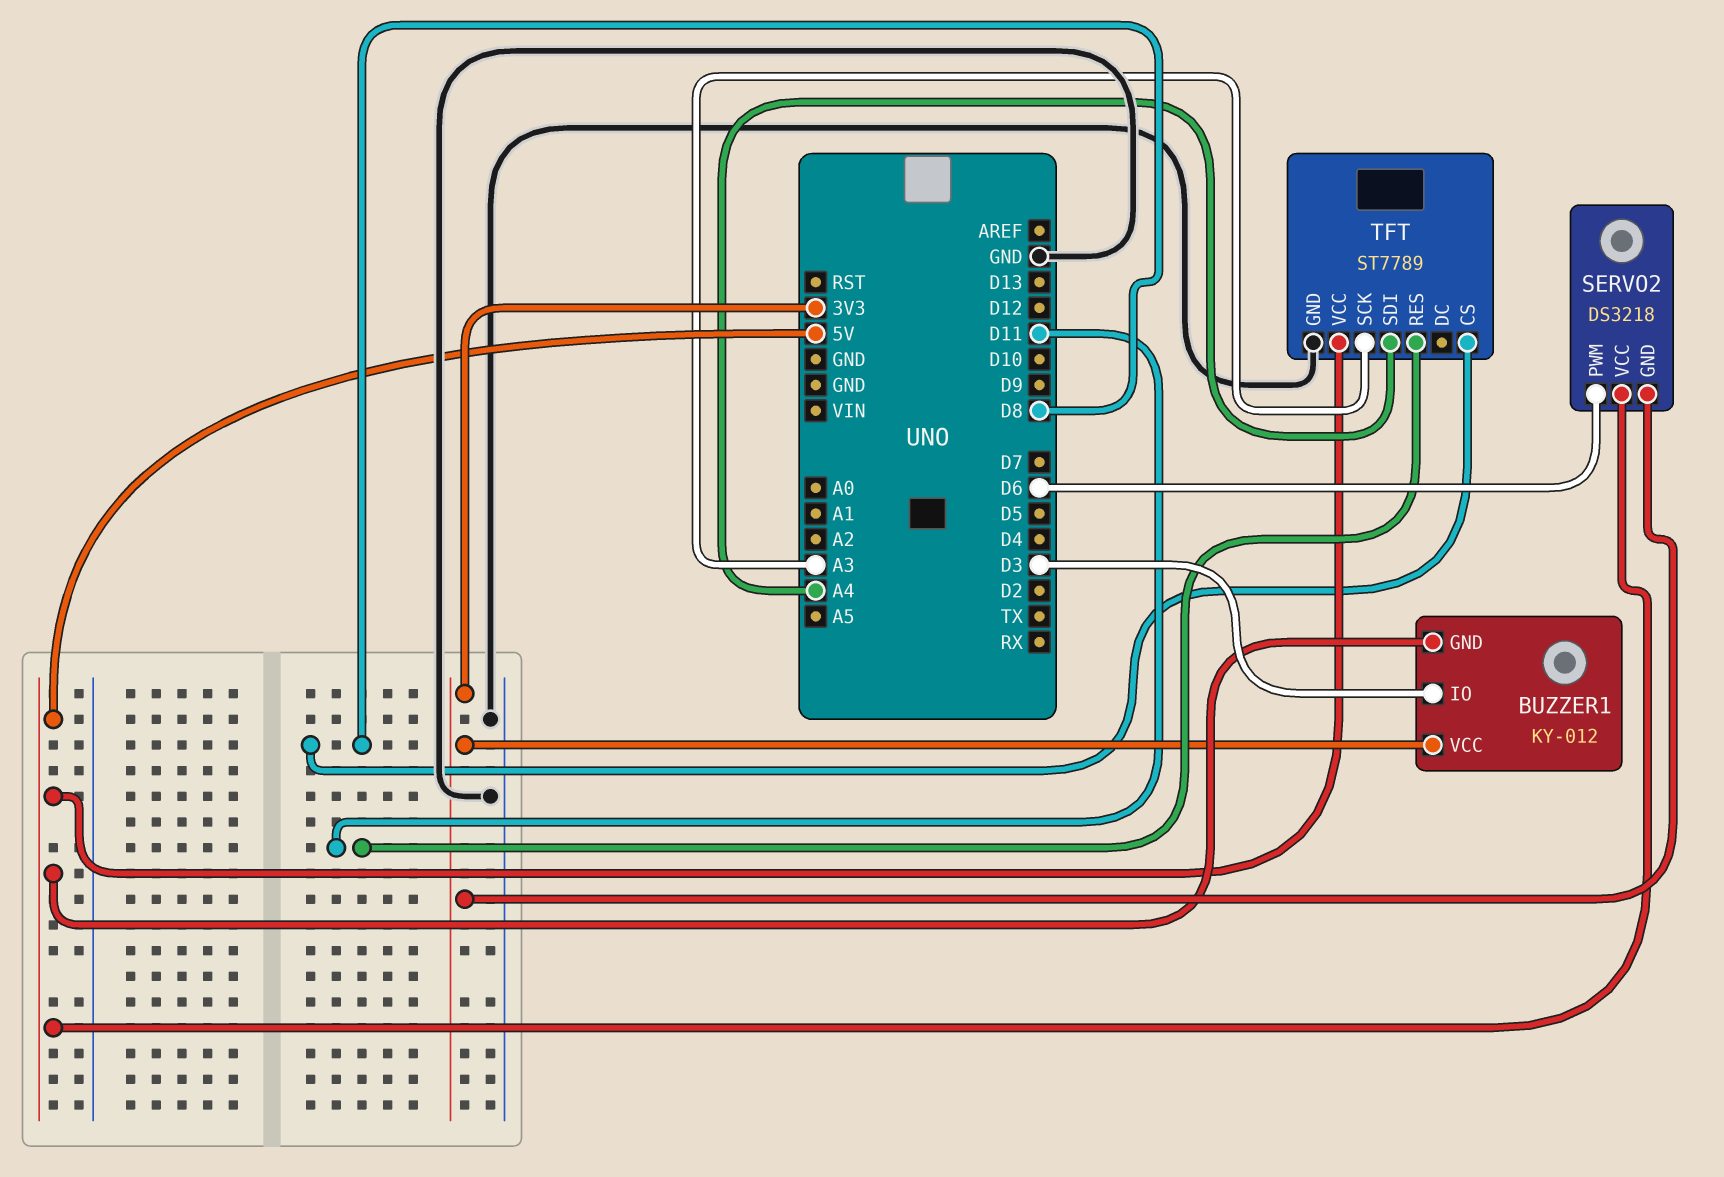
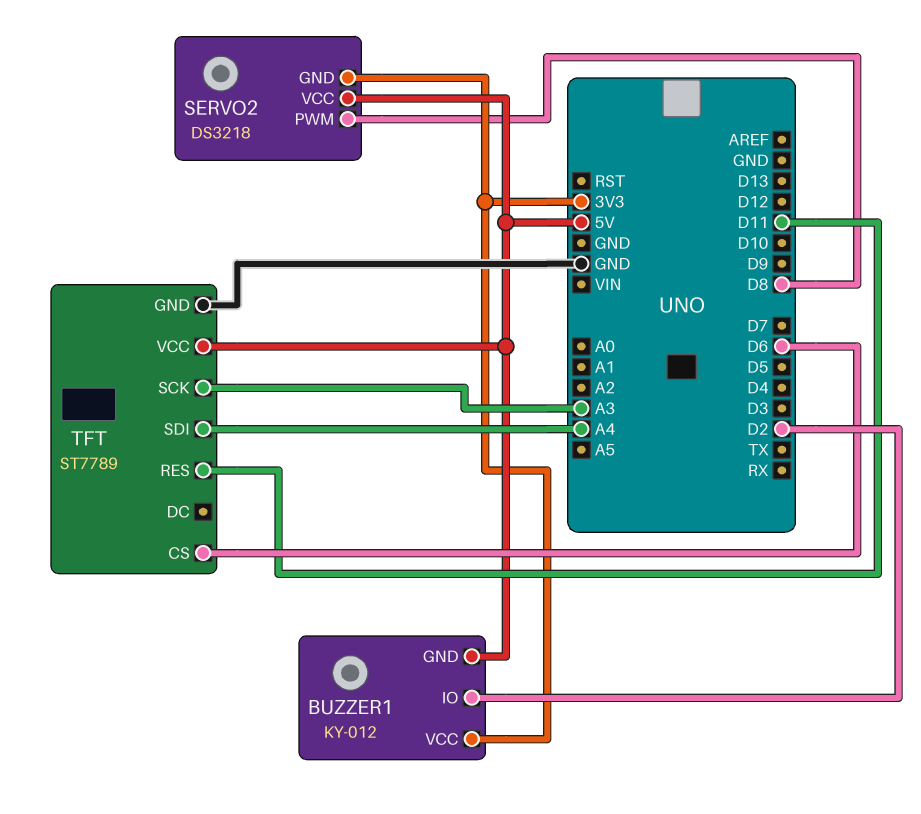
BUZZER1 pin IO: D3 -> D2
SERVO2 pin PWM: D6 -> D8
TFT pin CS: D8 -> D6

